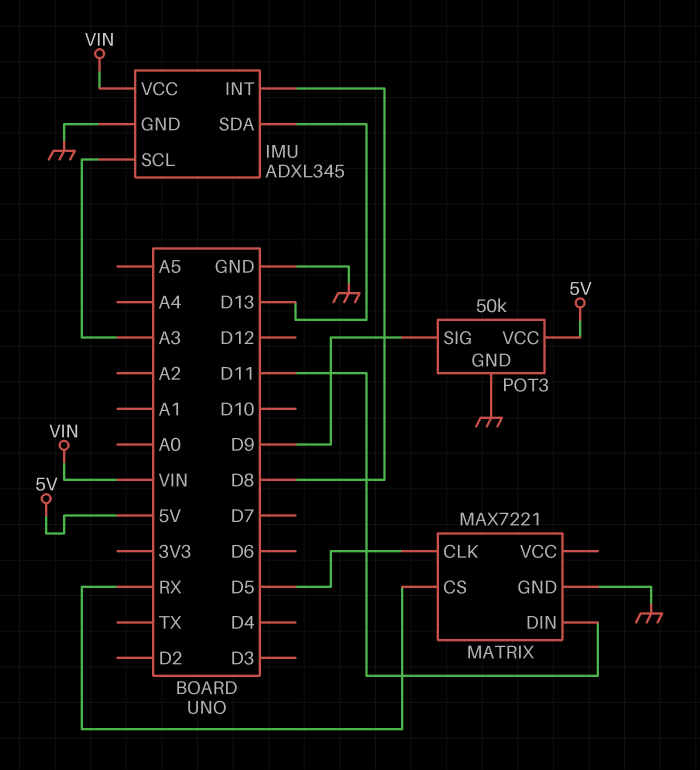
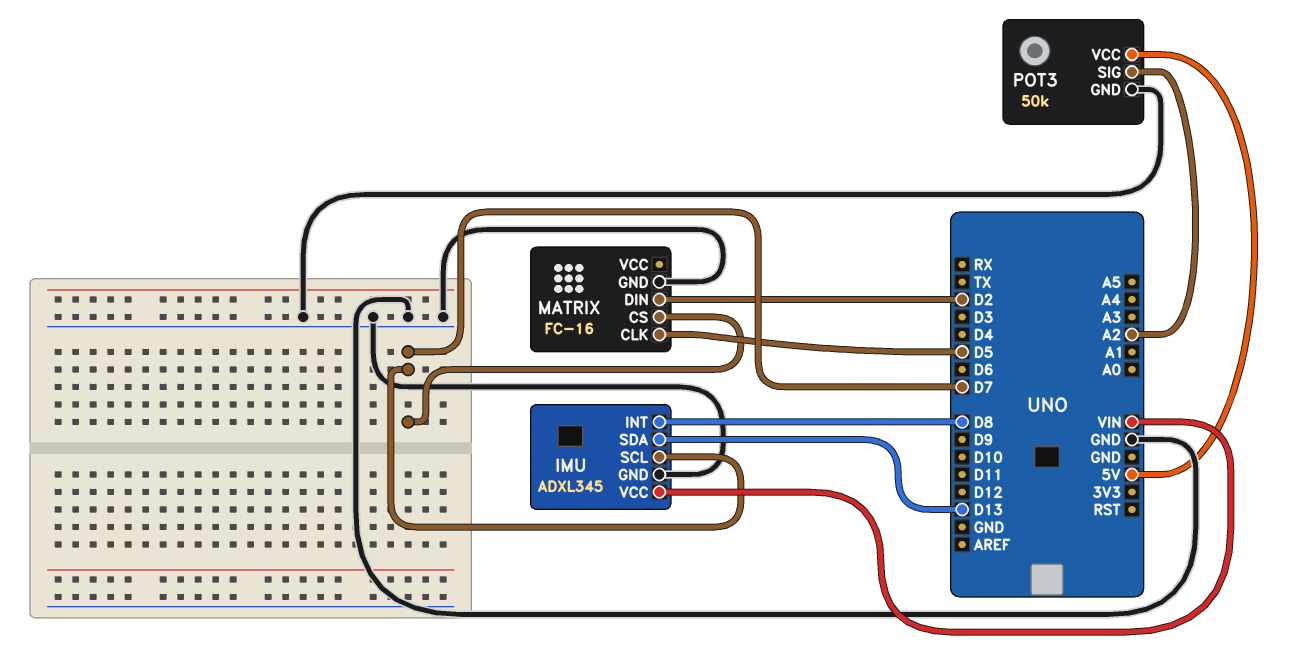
IMU pin SCL: A3 -> D7
MATRIX: MAX7221 -> FC-16
MATRIX pin CS: RX -> D7
MATRIX pin DIN: D11 -> D2
POT3 pin SIG: D9 -> A2

